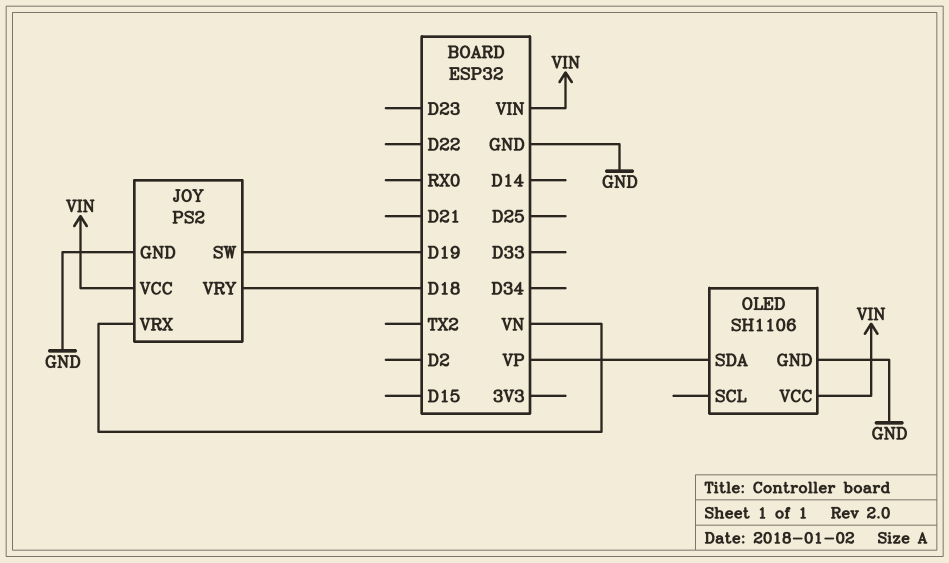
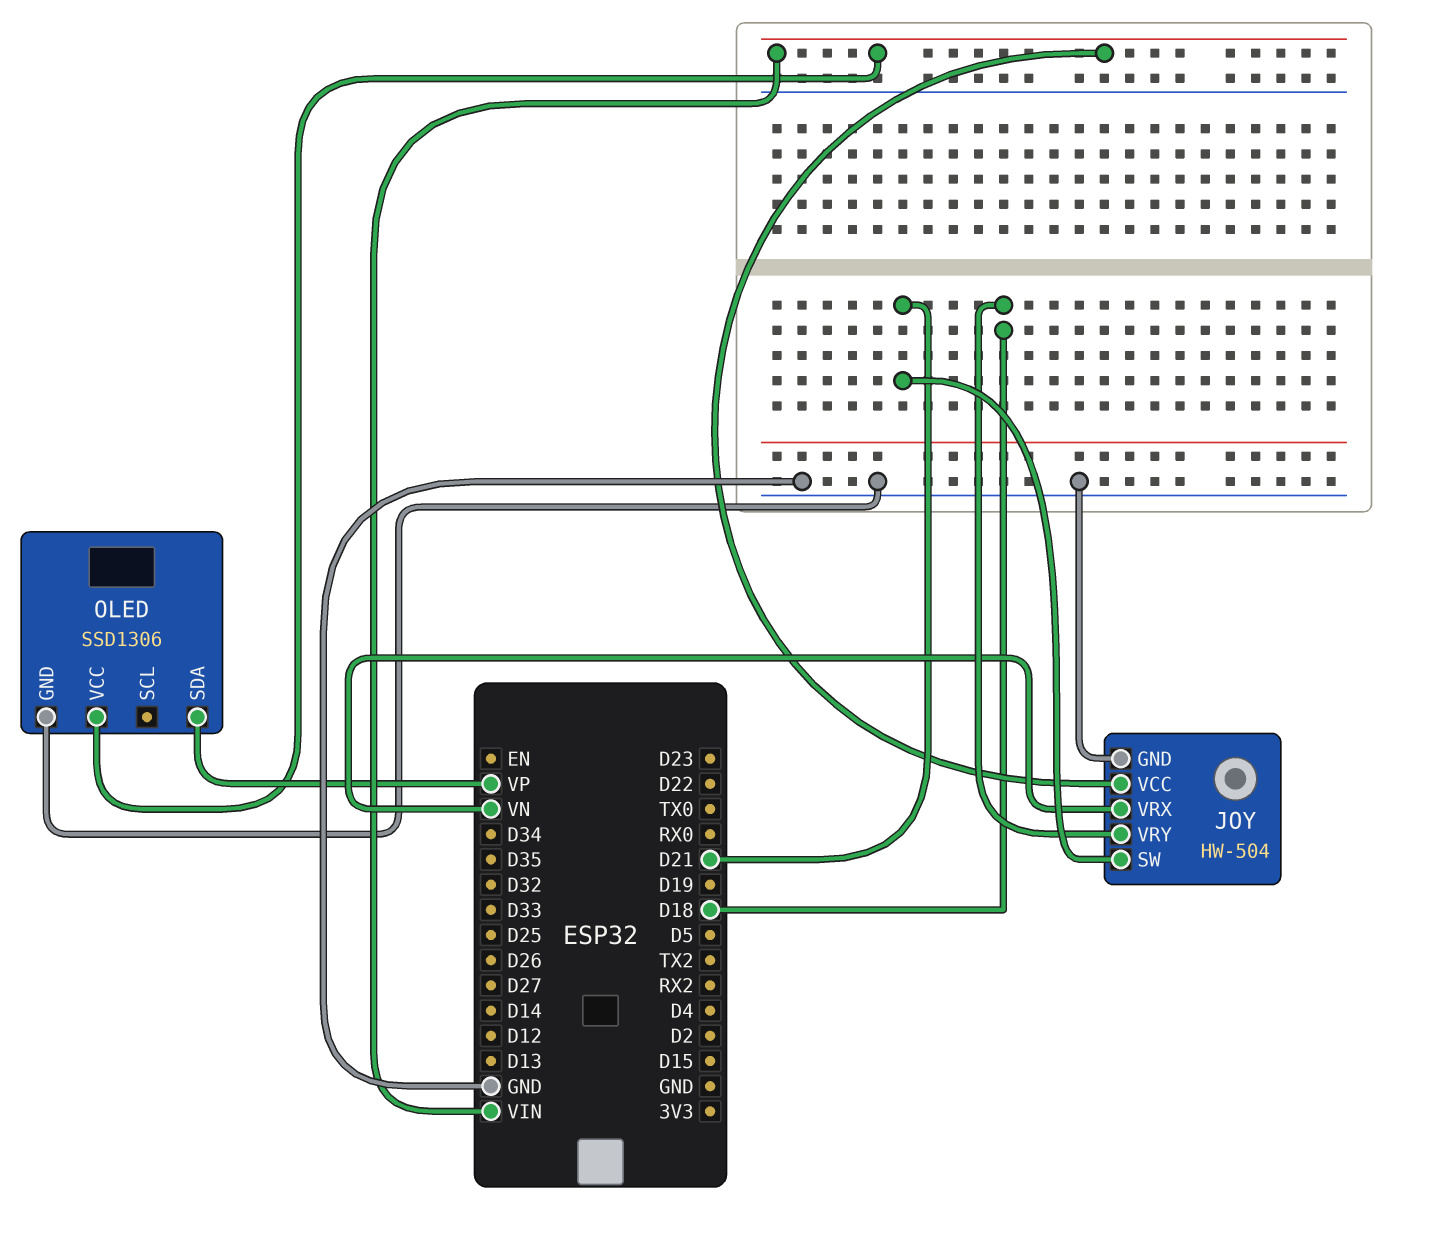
JOY: PS2 -> HW-504
JOY pin SW: D19 -> D21
OLED: SH1106 -> SSD1306

